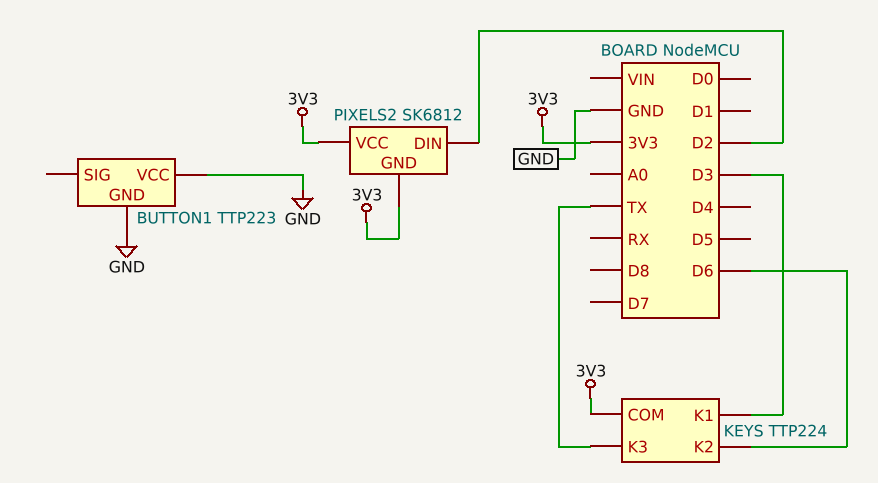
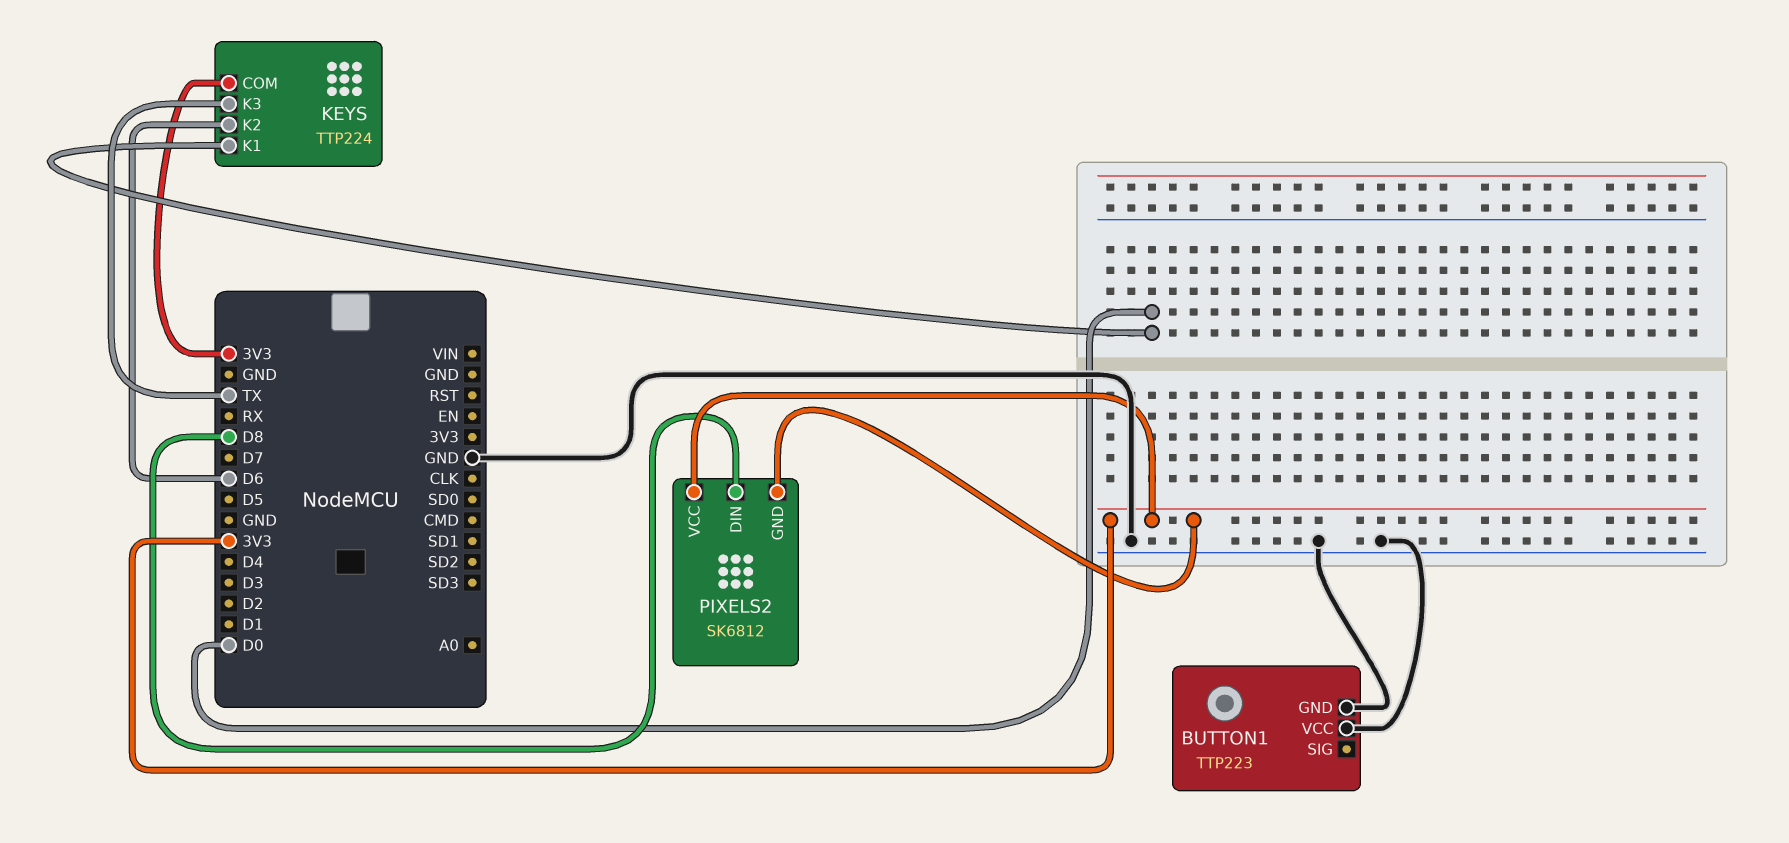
KEYS pin K1: D3 -> D0
PIXELS2 pin DIN: D2 -> D8

